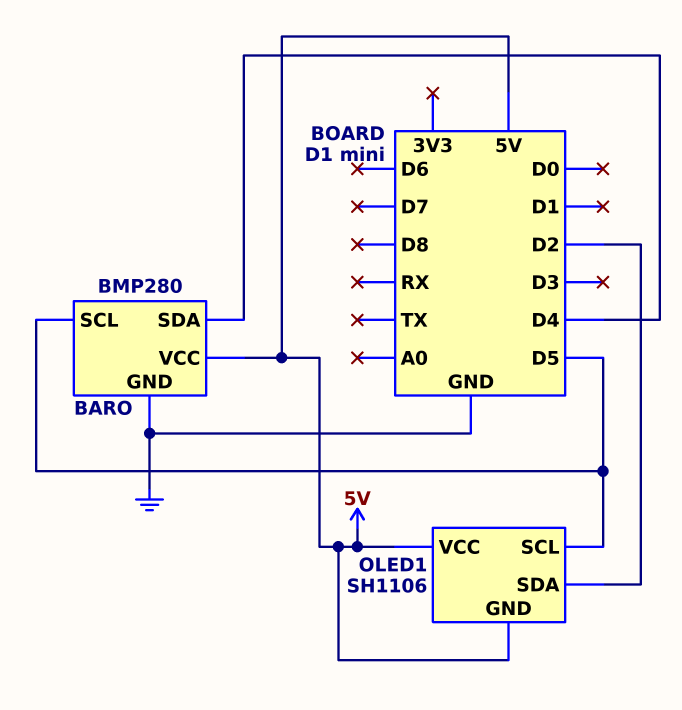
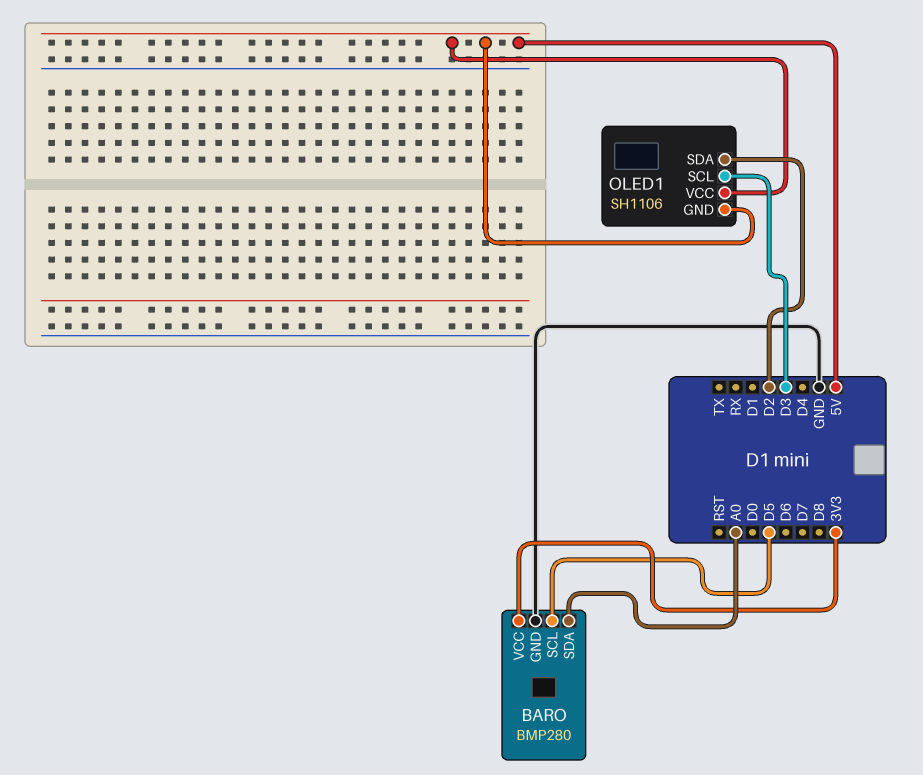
BARO pin SDA: D4 -> A0
BARO pin VCC: 5V -> 3V3
OLED1 pin SCL: D5 -> D3

